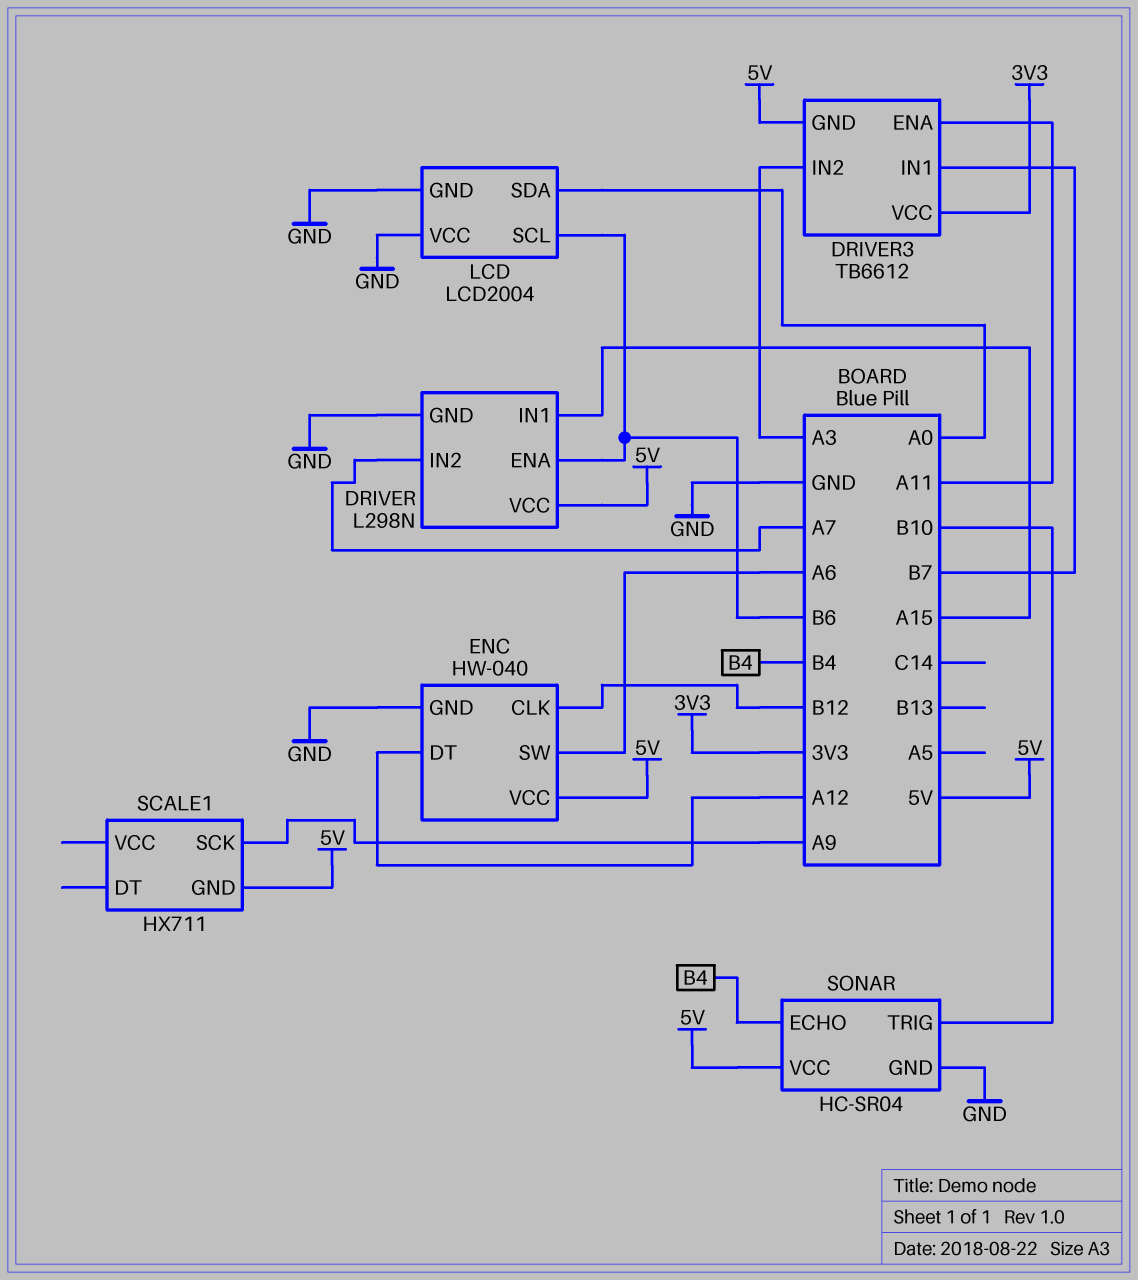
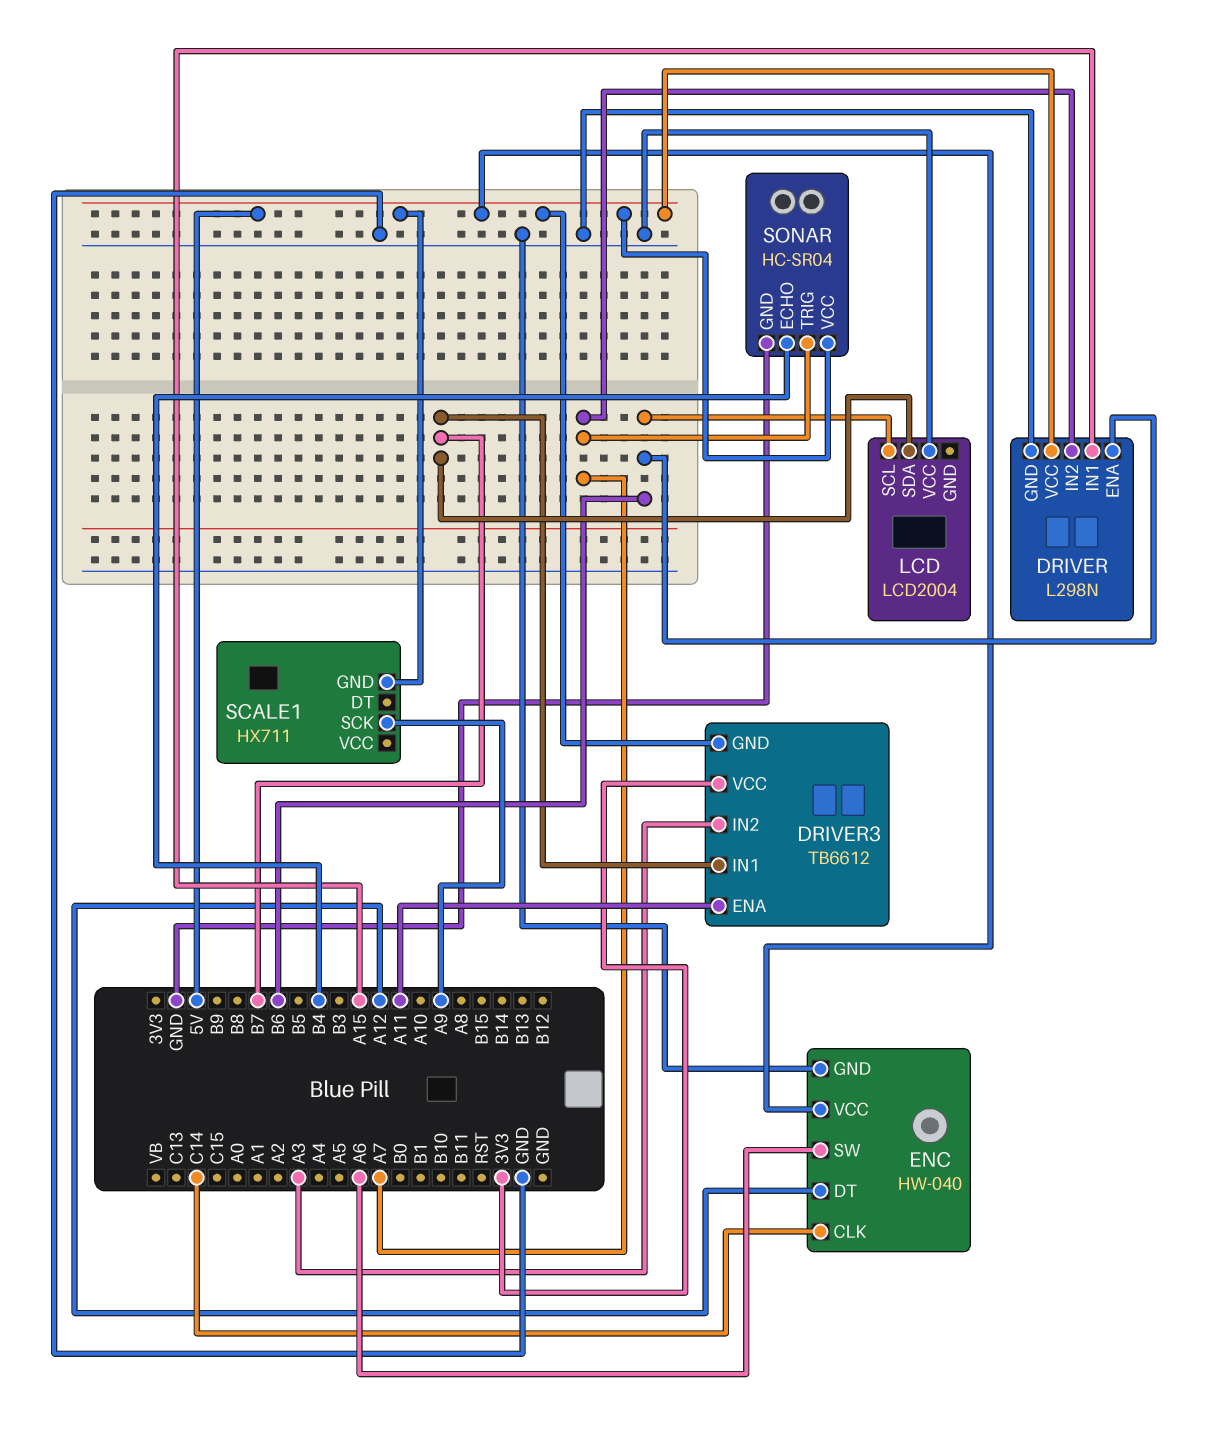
ENC pin CLK: B12 -> C14
LCD pin GND: GND -> none
LCD pin SDA: A0 -> B7
SONAR pin TRIG: B10 -> A7

